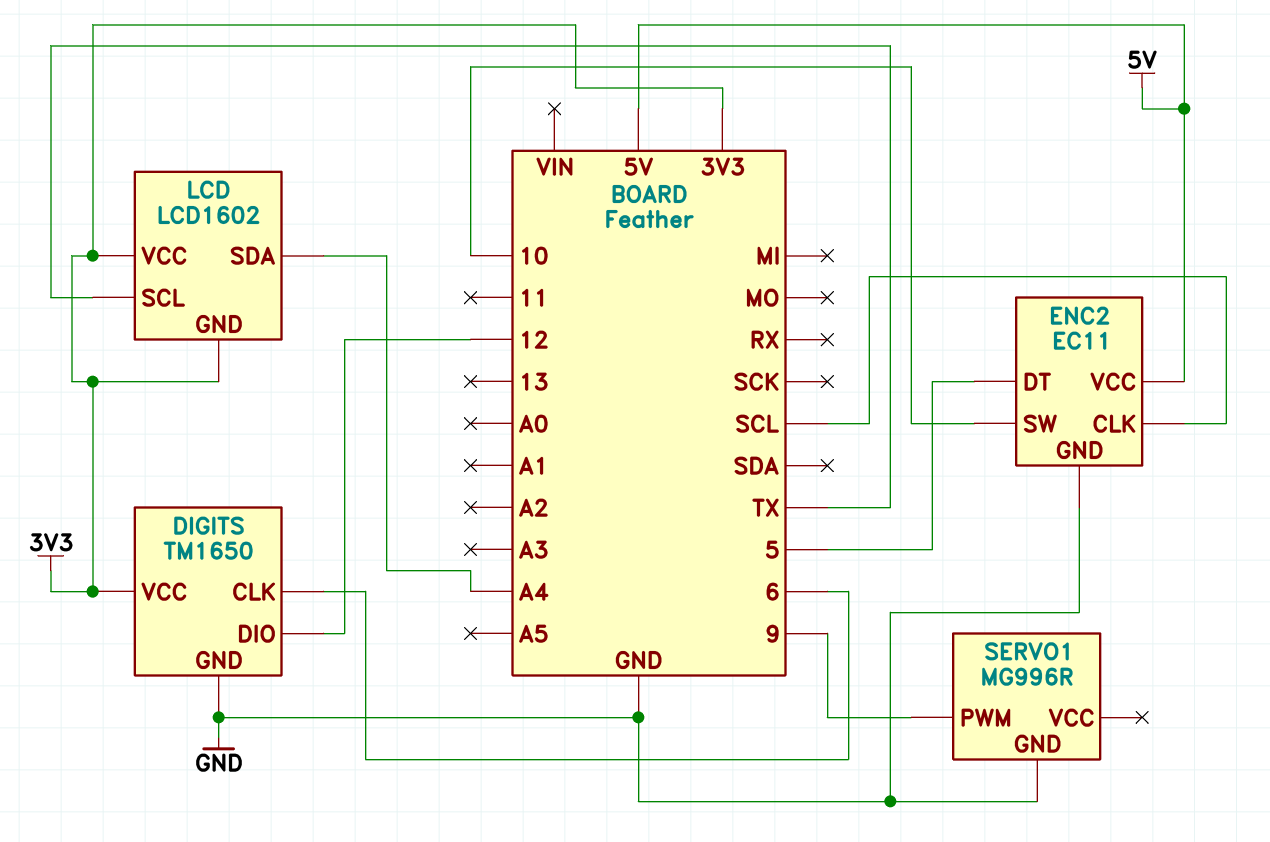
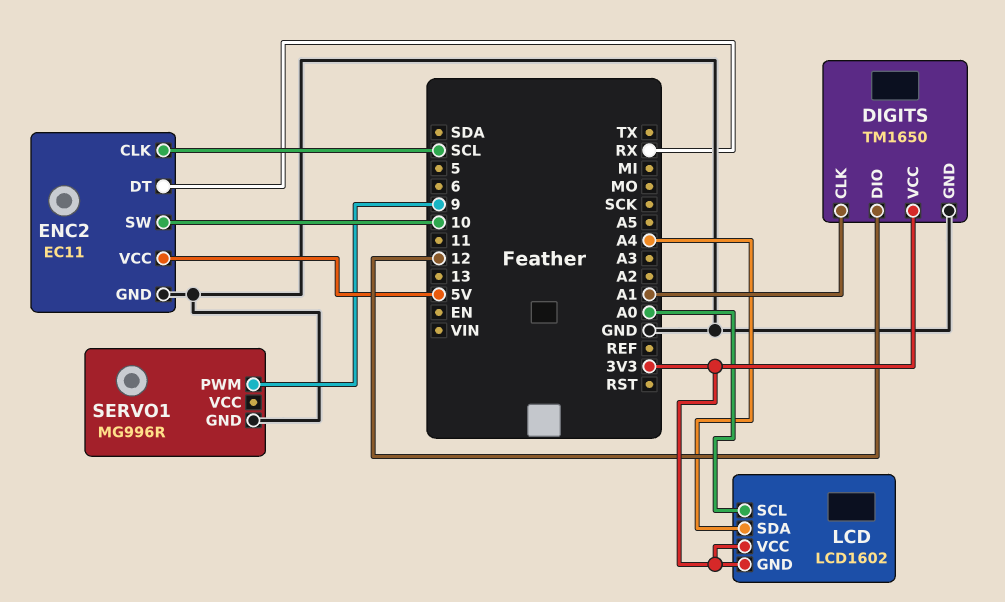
DIGITS pin CLK: 6 -> A1
ENC2 pin DT: 5 -> RX
LCD pin SCL: TX -> A0

